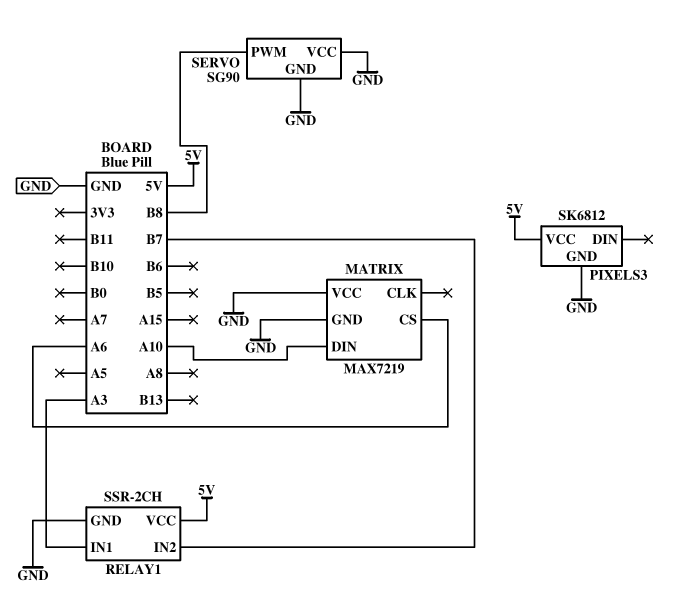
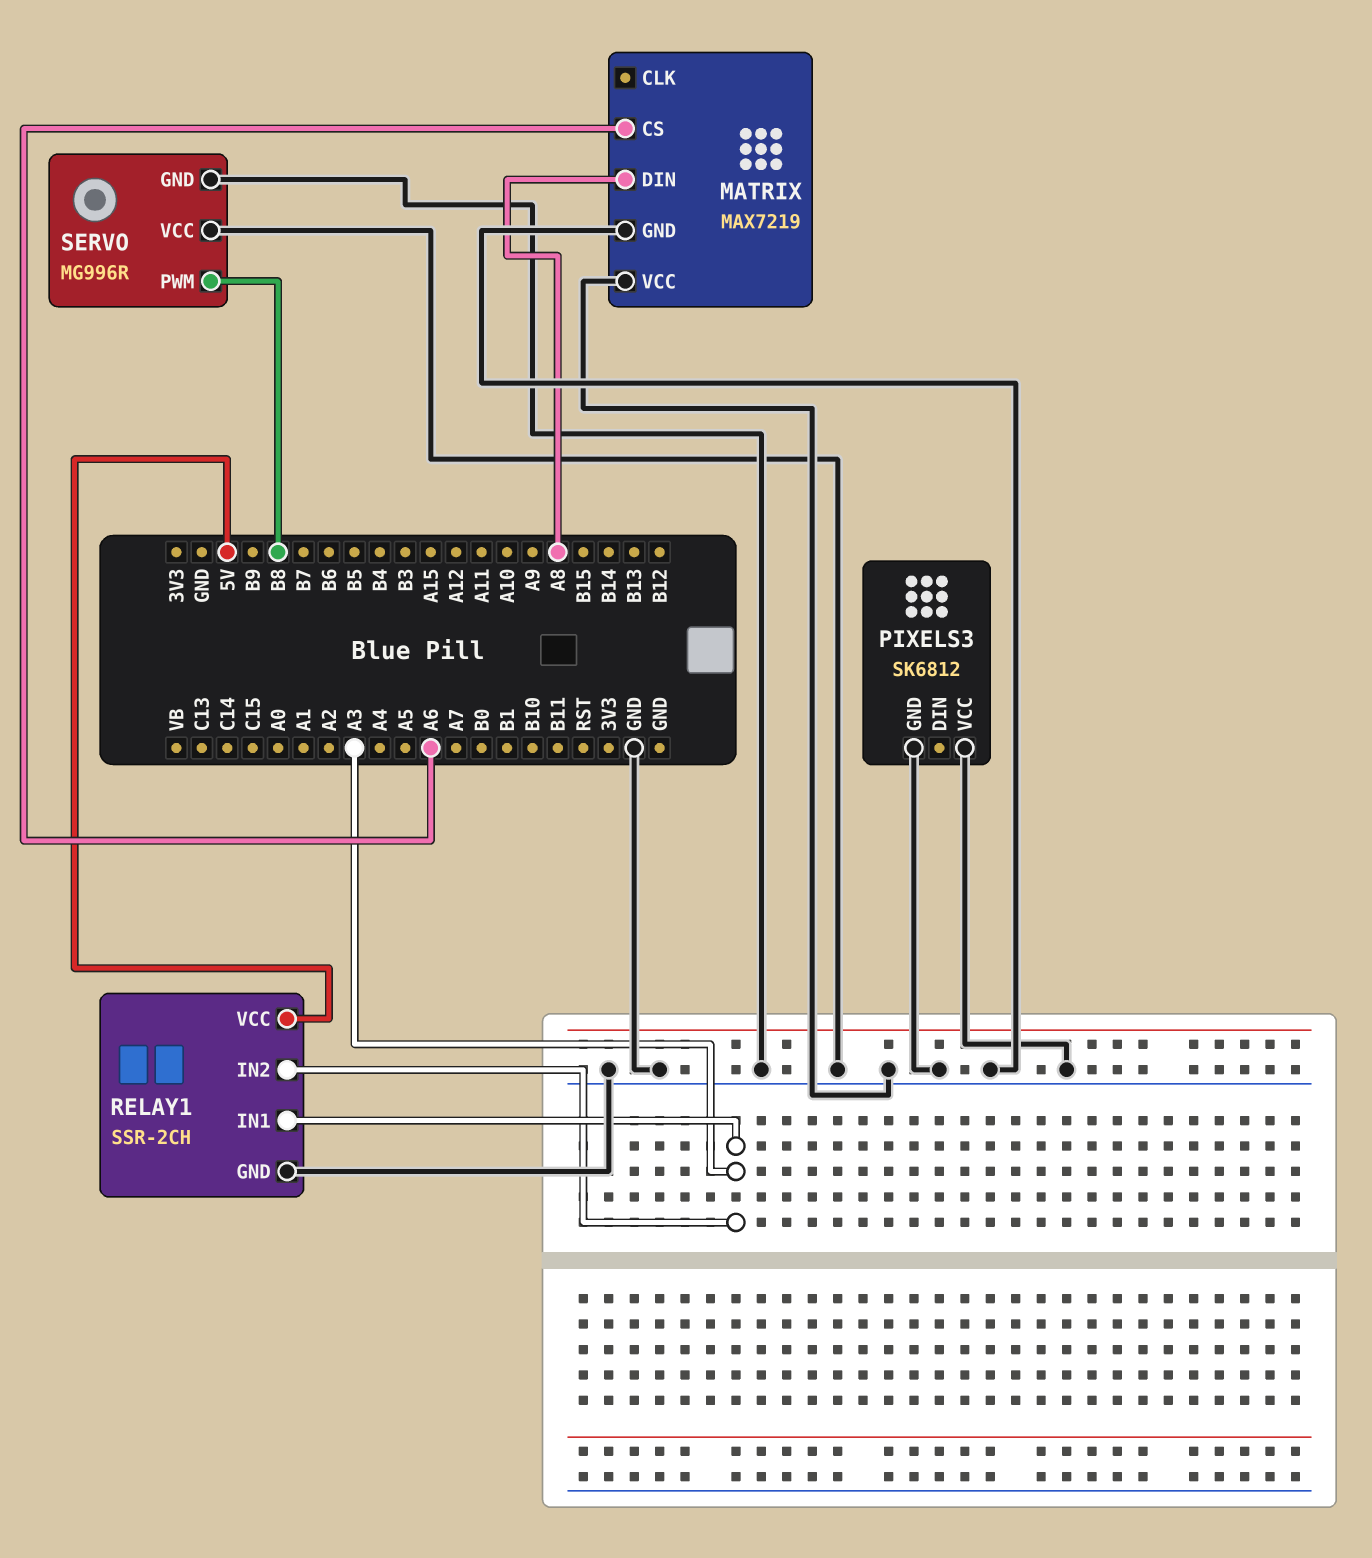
MATRIX pin DIN: A10 -> A8
PIXELS3 pin VCC: 5V -> GND
RELAY1 pin IN2: B7 -> A3
SERVO: SG90 -> MG996R

